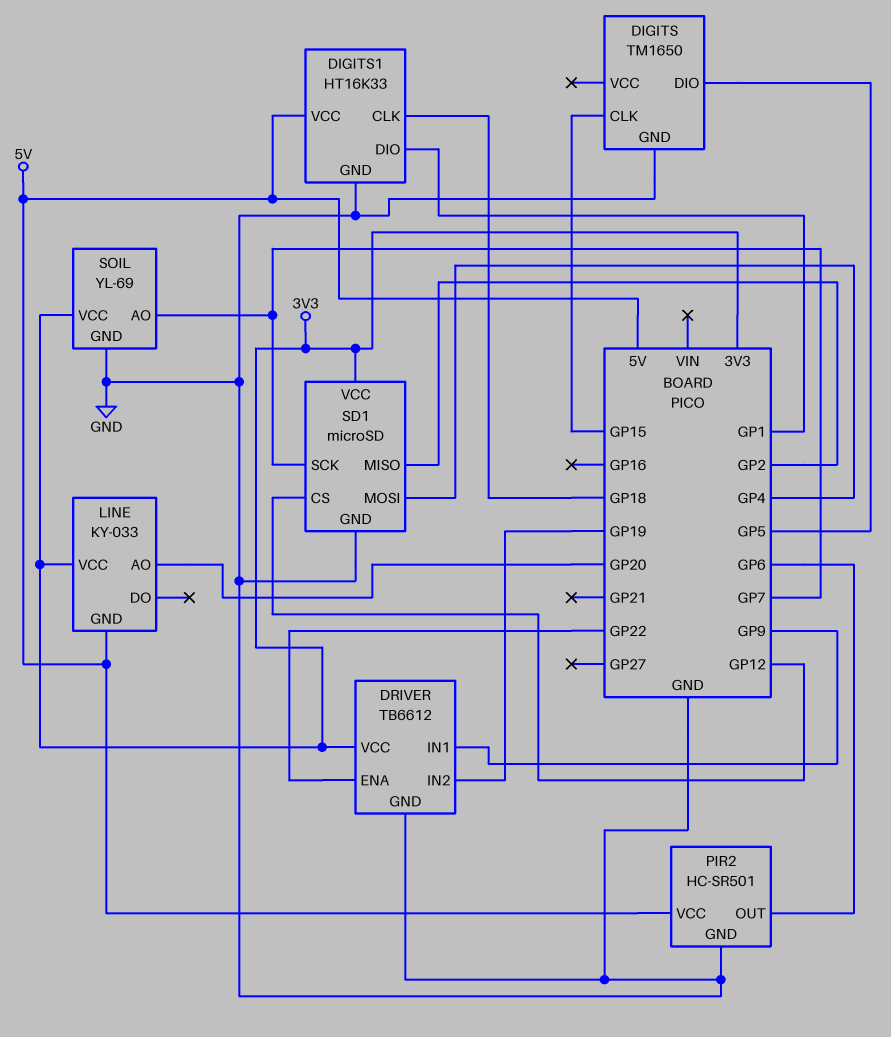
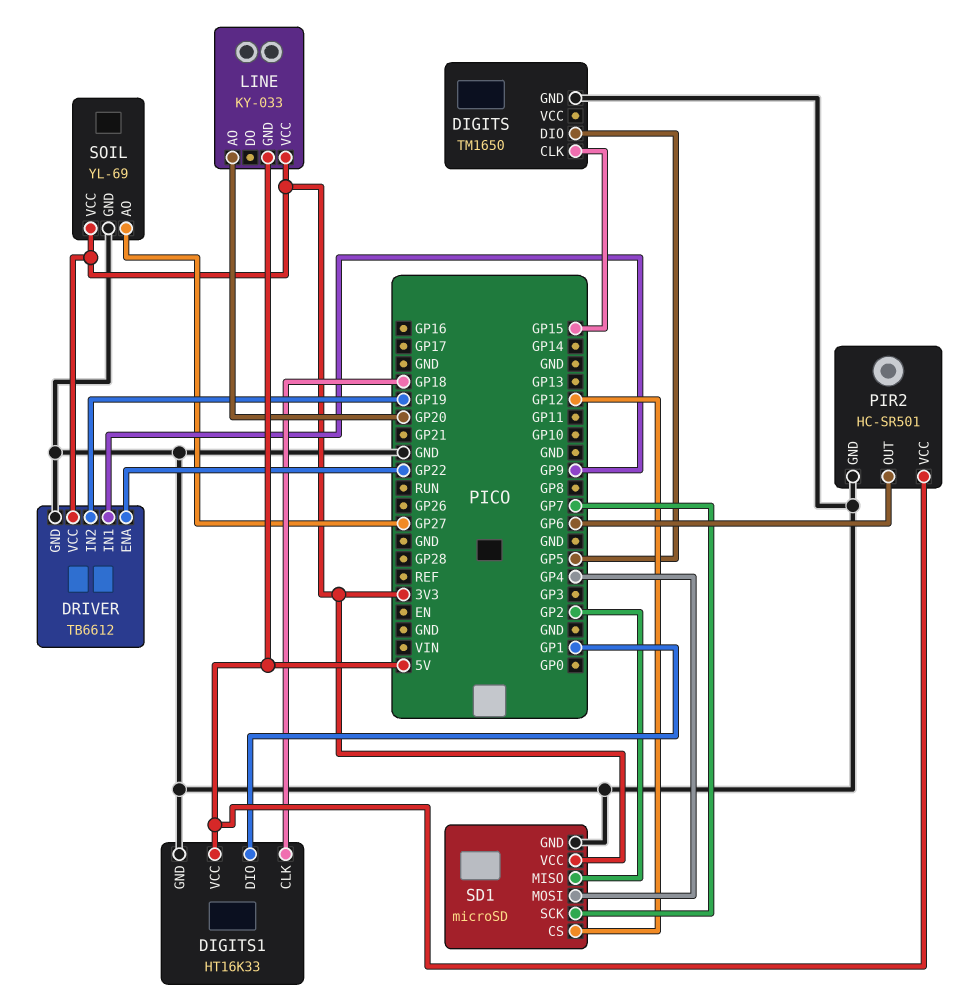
SOIL pin AO: GP7 -> GP27

